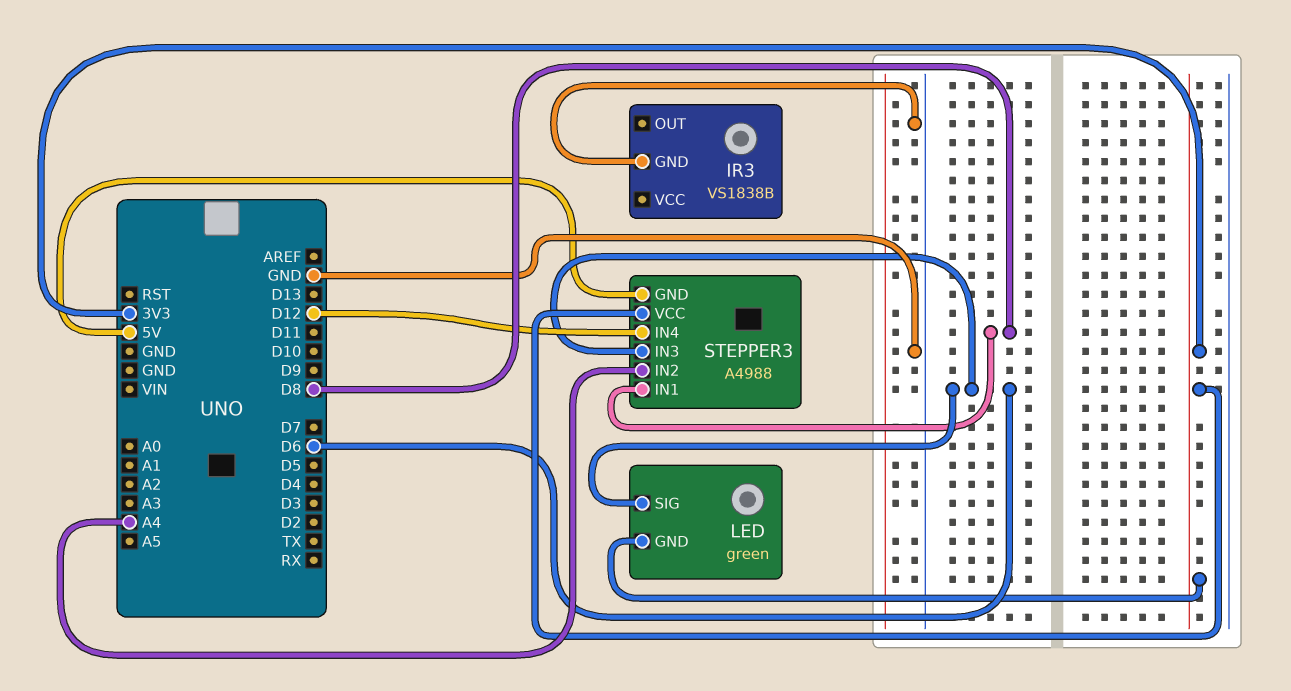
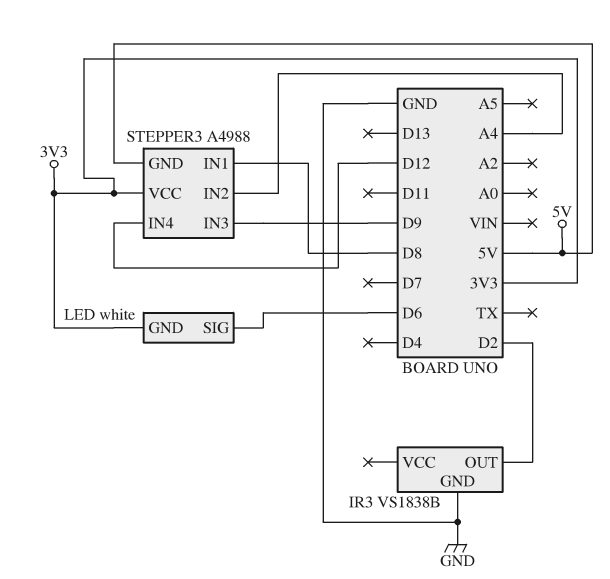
IR3 pin OUT: none -> D2
LED: green -> white
STEPPER3 pin IN3: D6 -> D9

